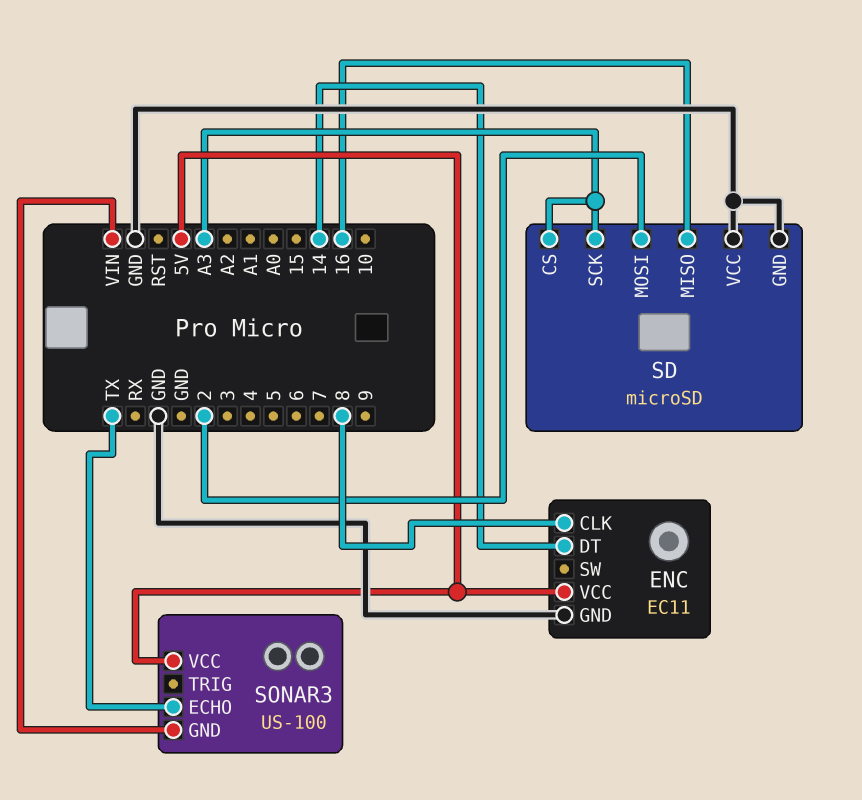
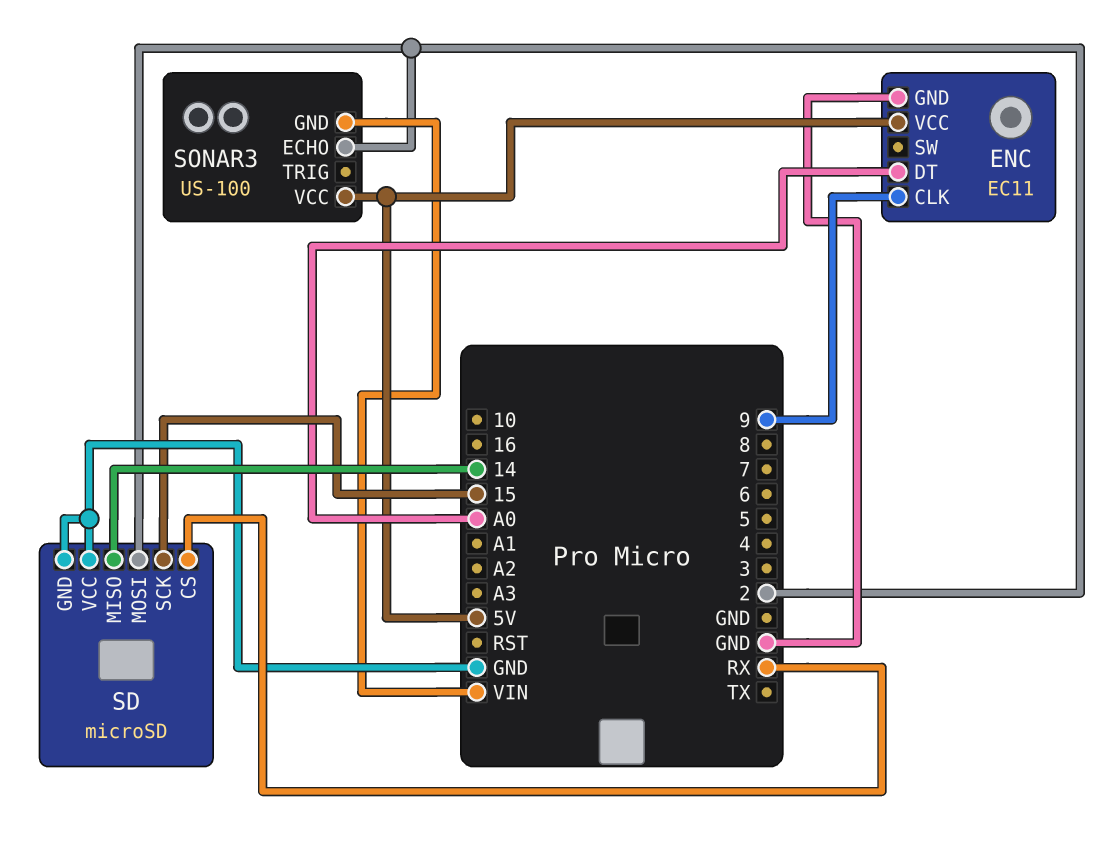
ENC pin CLK: 8 -> 9
ENC pin DT: 14 -> A0
SD pin CS: A3 -> RX
SD pin MISO: 16 -> 14
SD pin SCK: A3 -> 15
SONAR3 pin ECHO: TX -> 2

